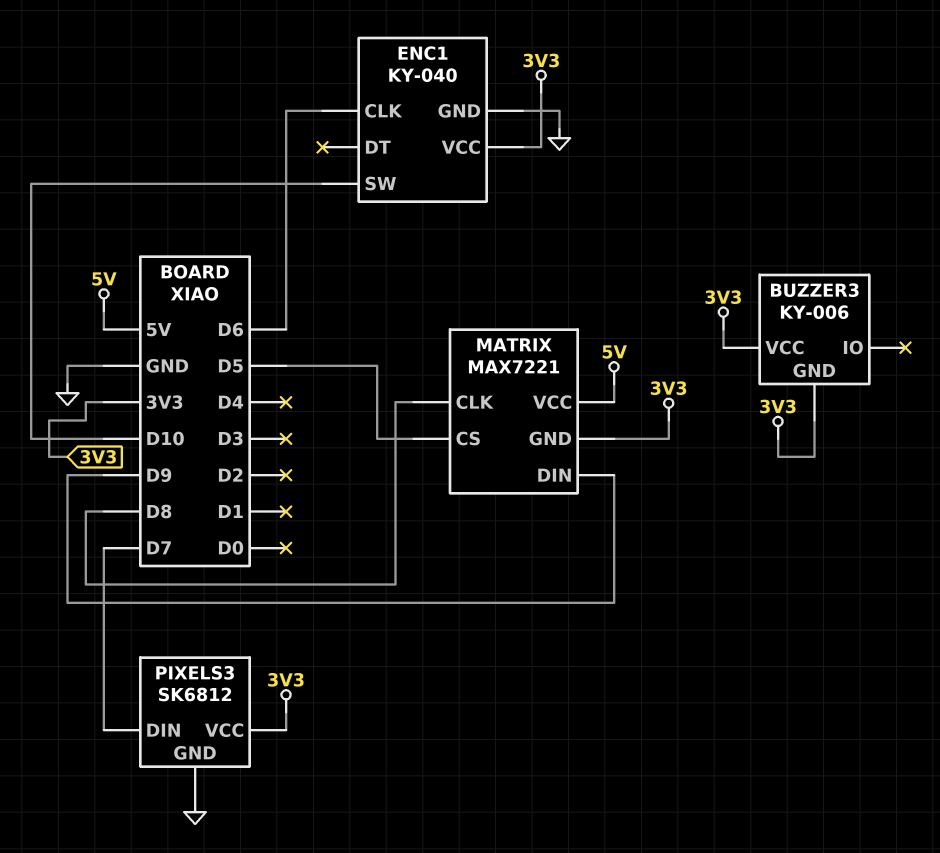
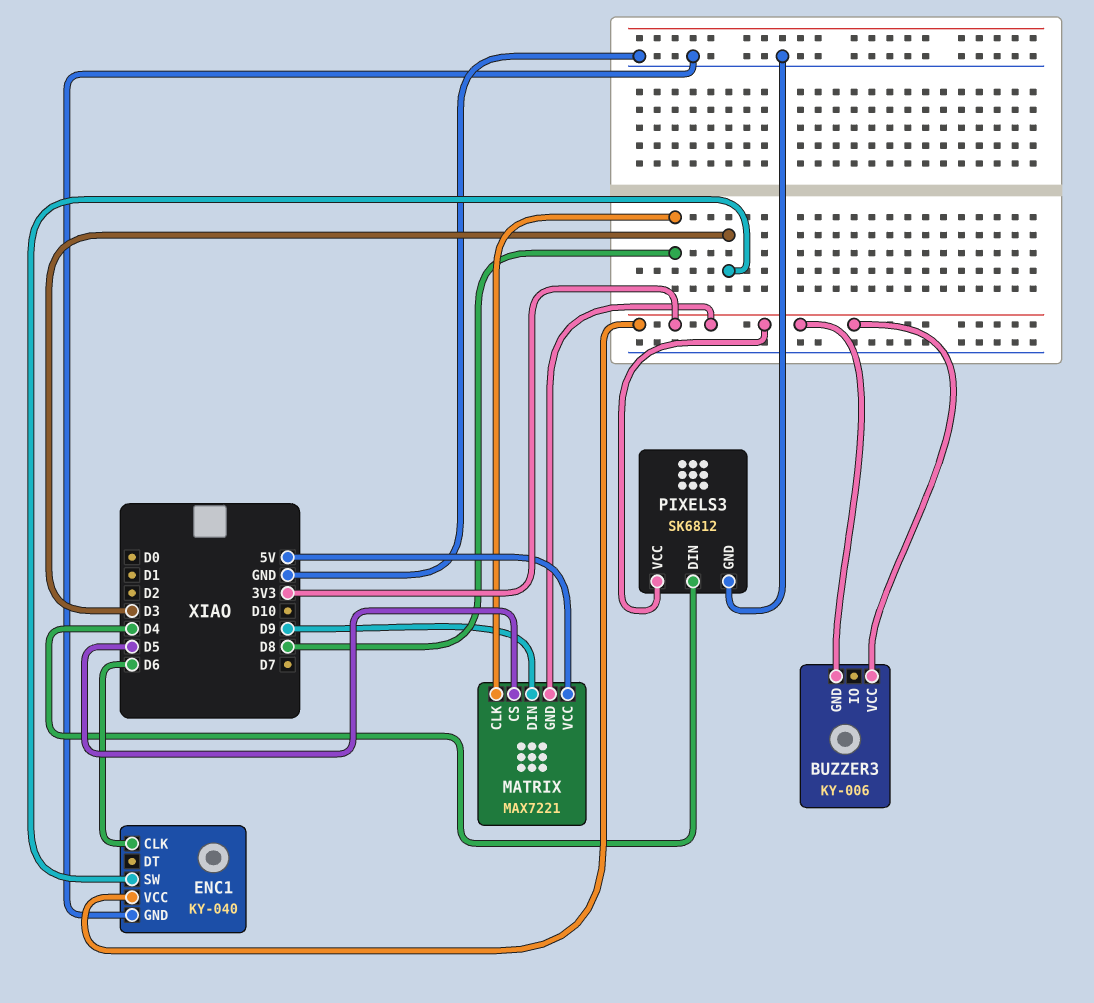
ENC1 pin SW: D10 -> D3
PIXELS3 pin DIN: D7 -> D4

